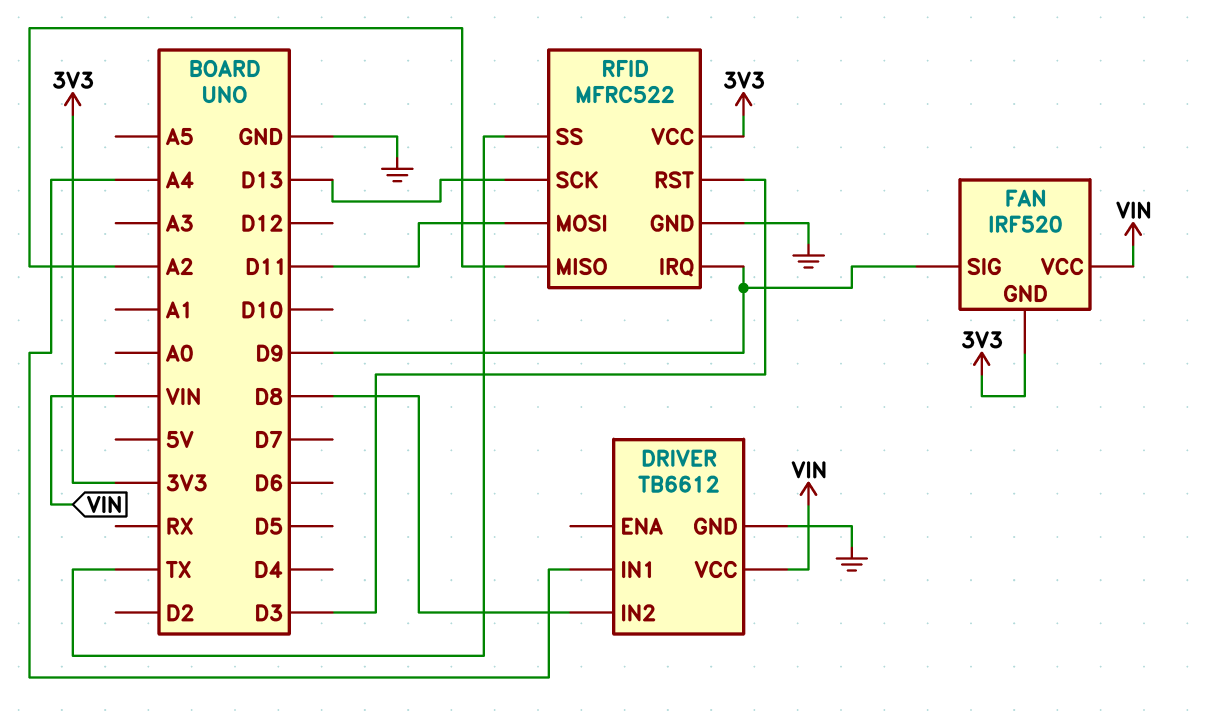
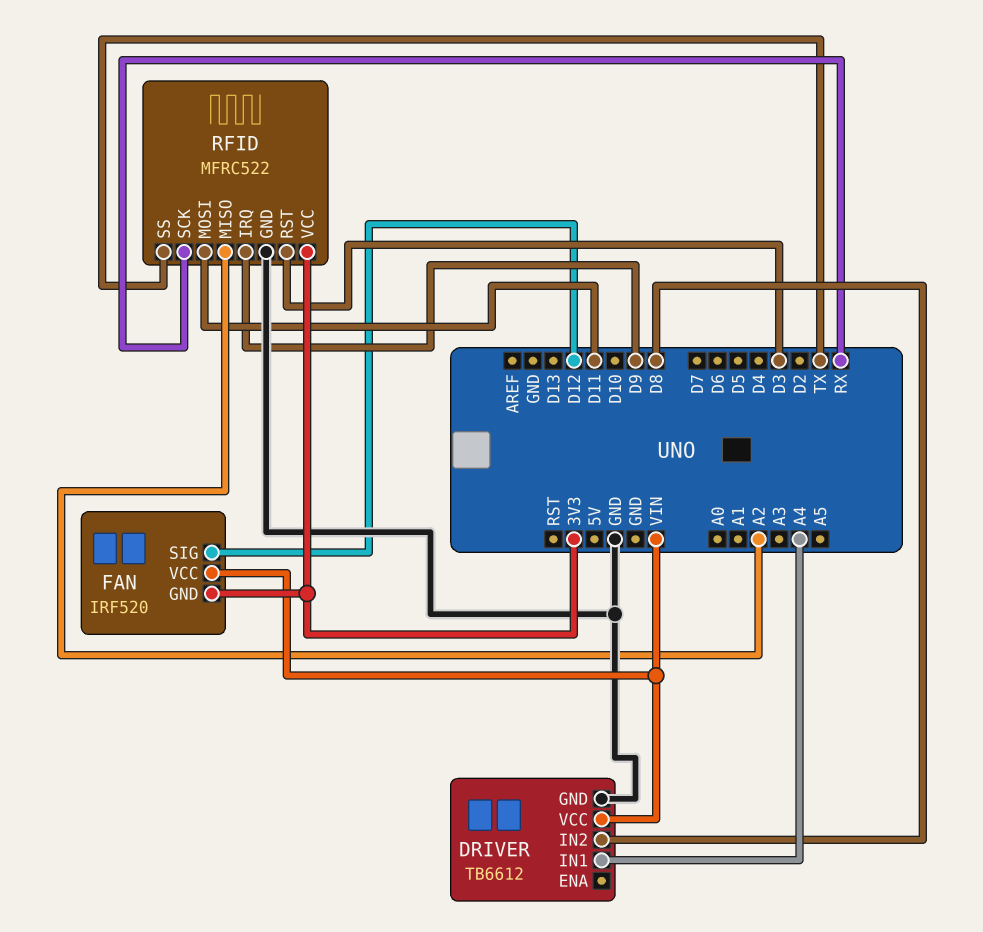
FAN pin SIG: D9 -> D12
RFID pin SCK: D13 -> RX

